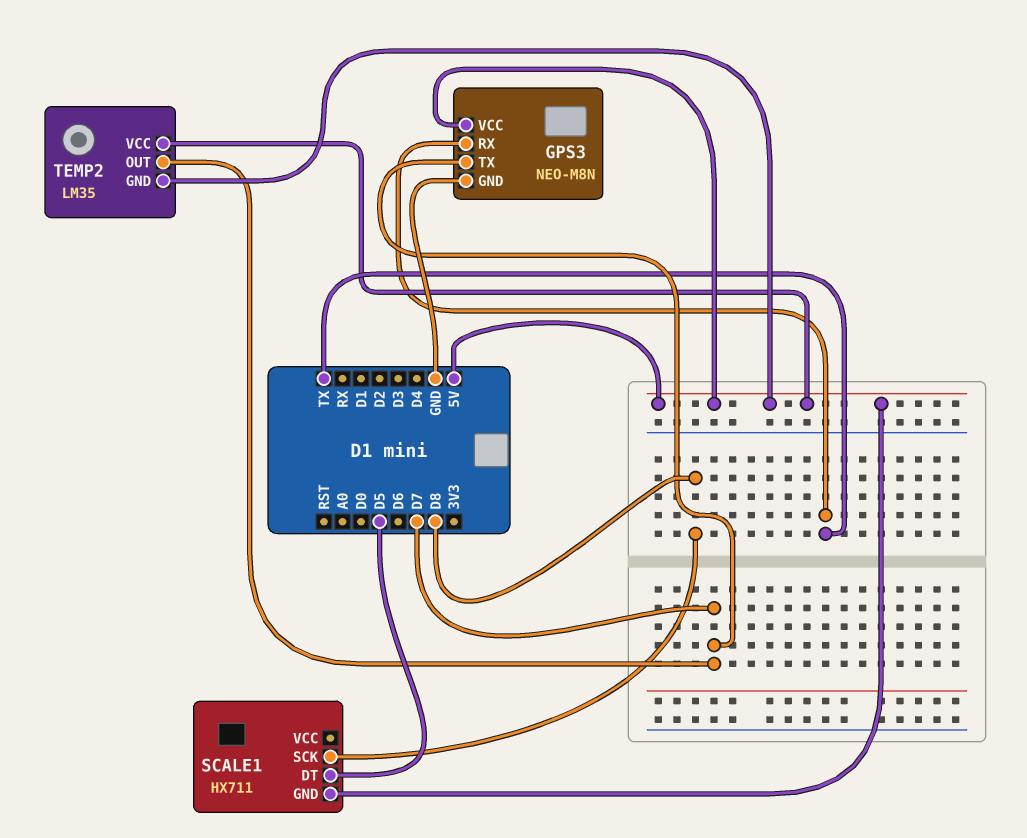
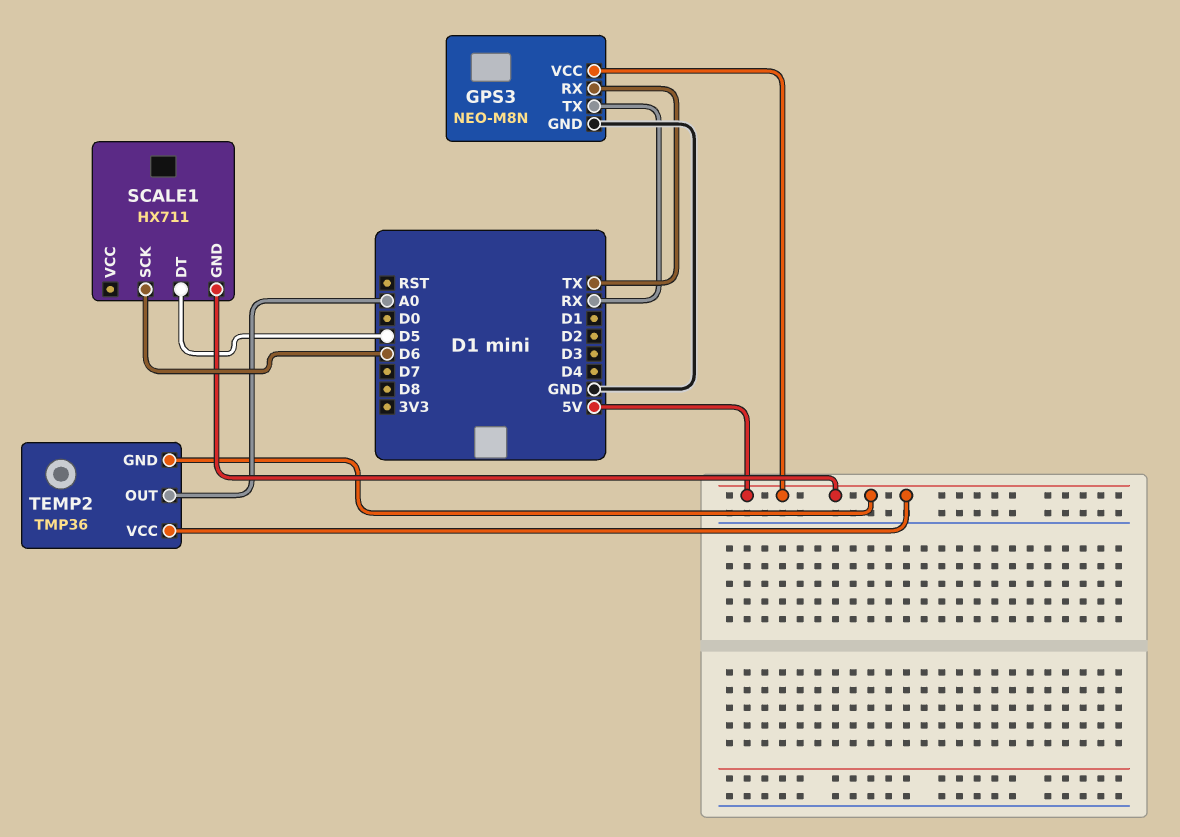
GPS3 pin TX: D7 -> RX
SCALE1 pin SCK: D8 -> D6
TEMP2: LM35 -> TMP36
TEMP2 pin OUT: D7 -> A0

